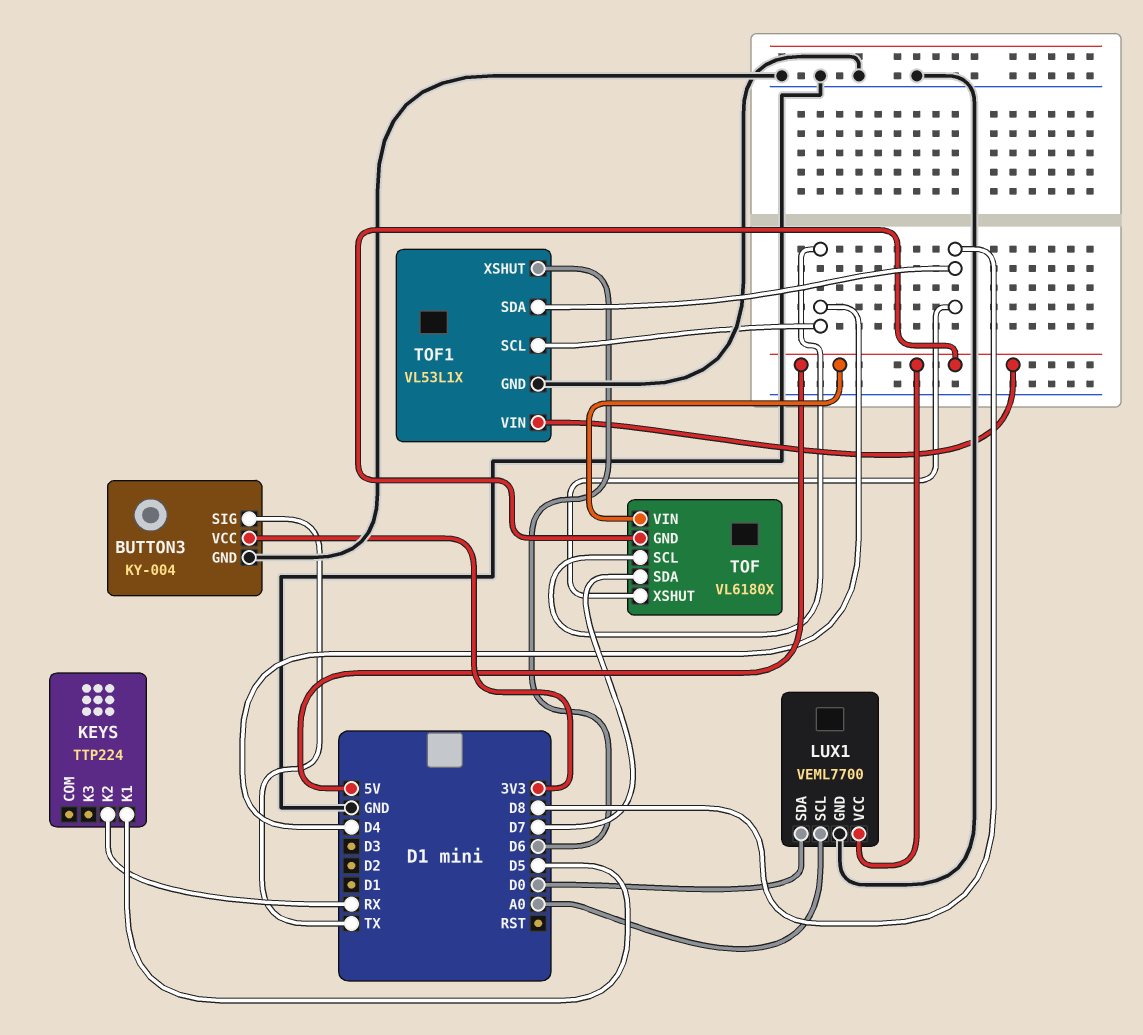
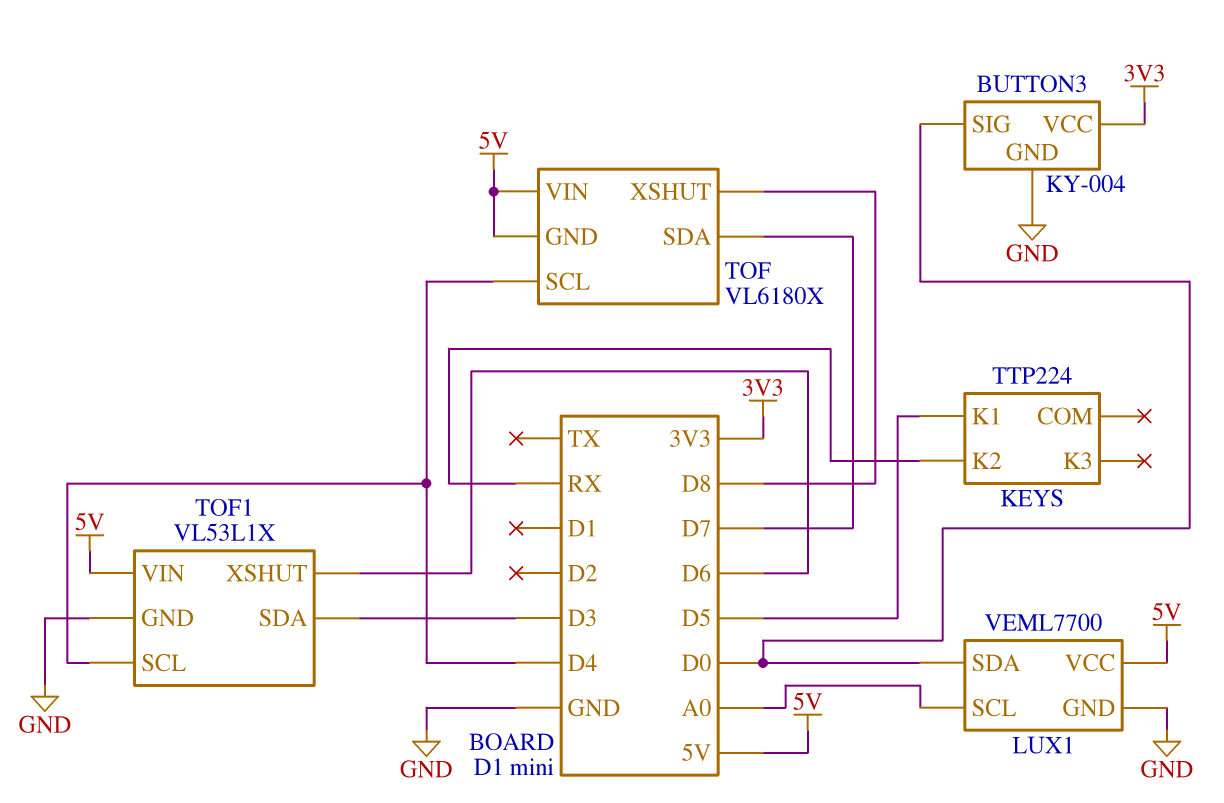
BUTTON3 pin SIG: TX -> D0
TOF1 pin SDA: D8 -> D3

